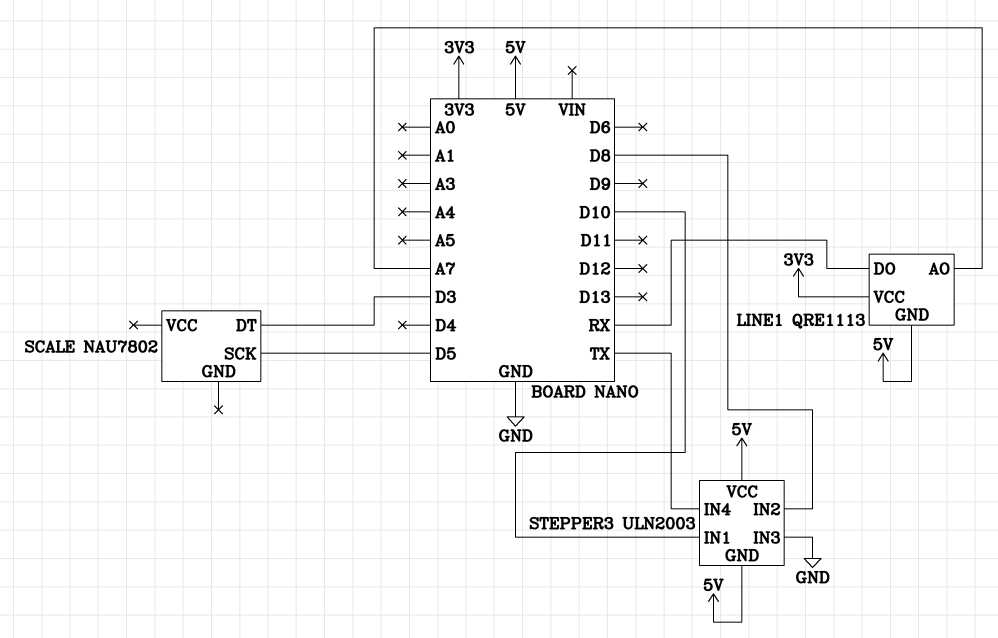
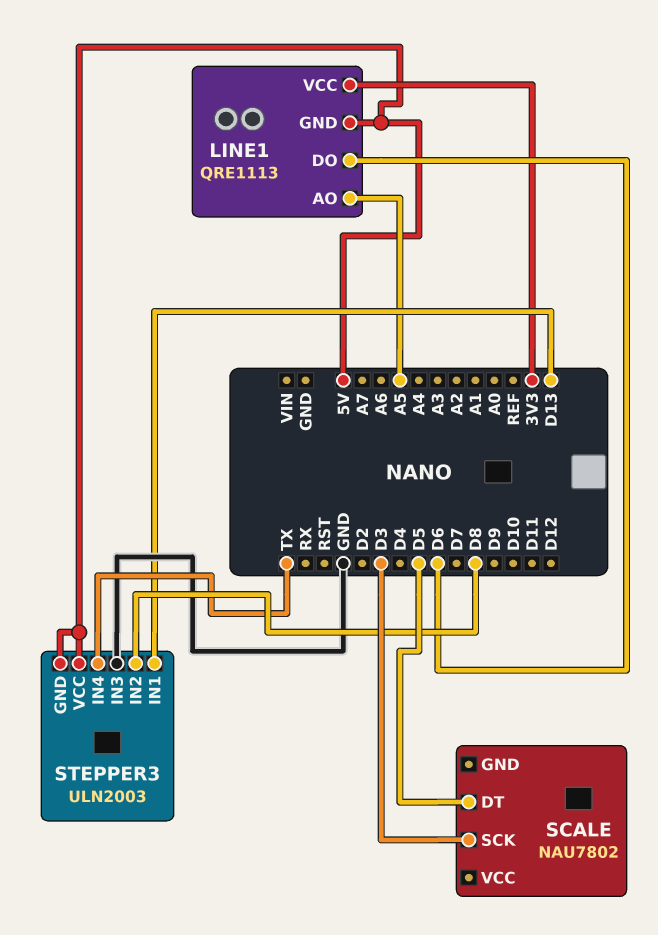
LINE1 pin AO: A7 -> A5
LINE1 pin DO: RX -> D6
SCALE pin DT: D3 -> D5
SCALE pin SCK: D5 -> D3
STEPPER3 pin IN1: D10 -> D13

